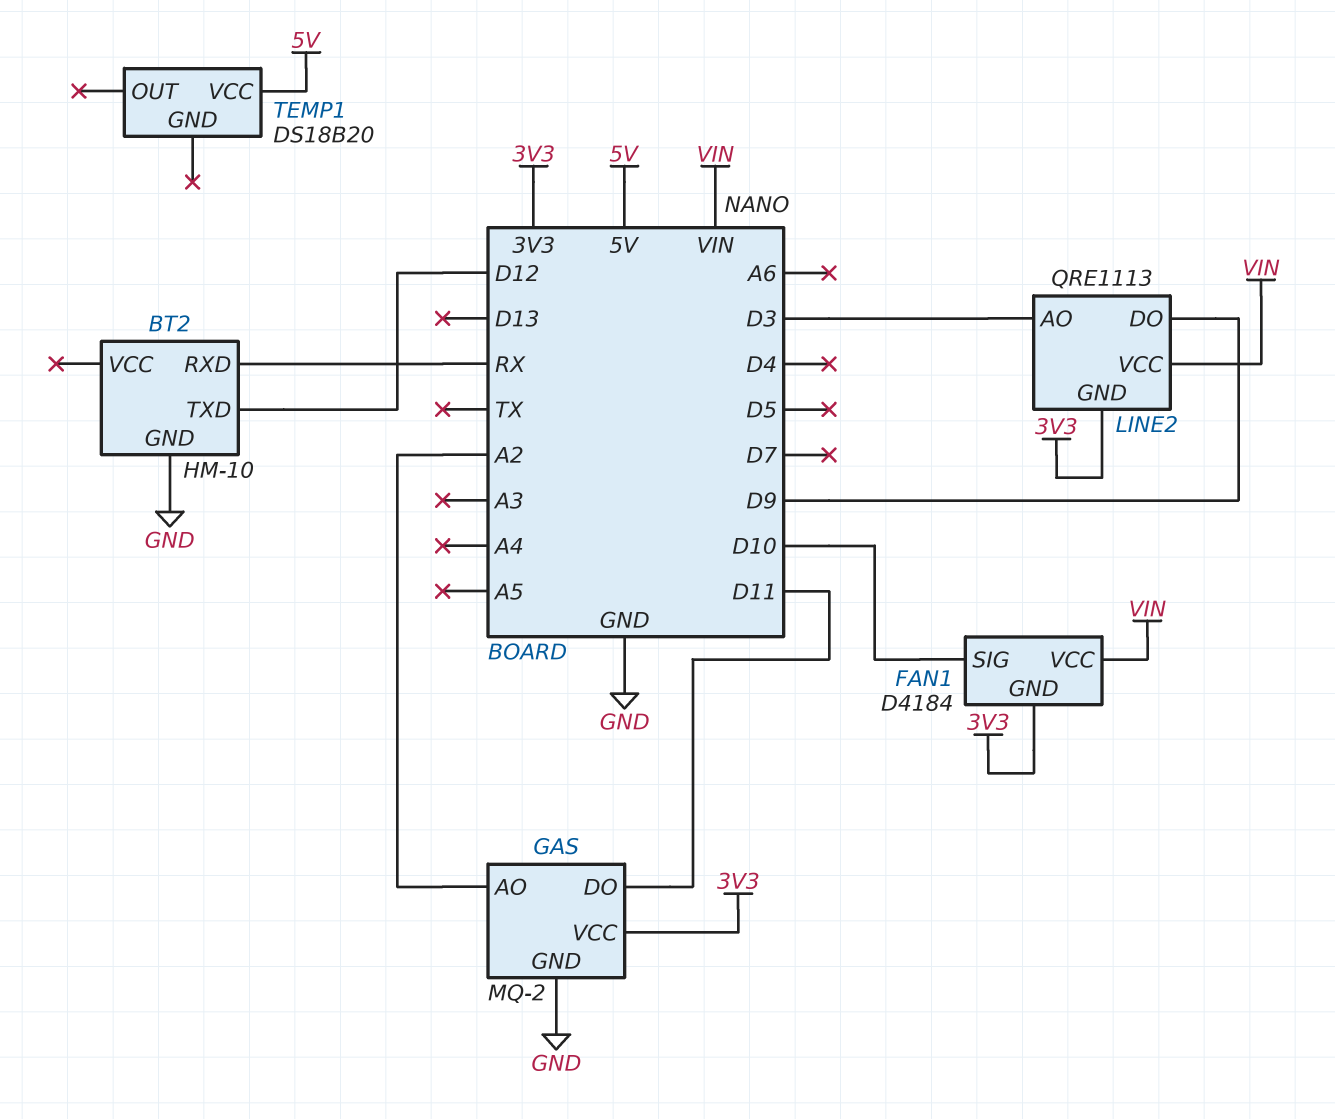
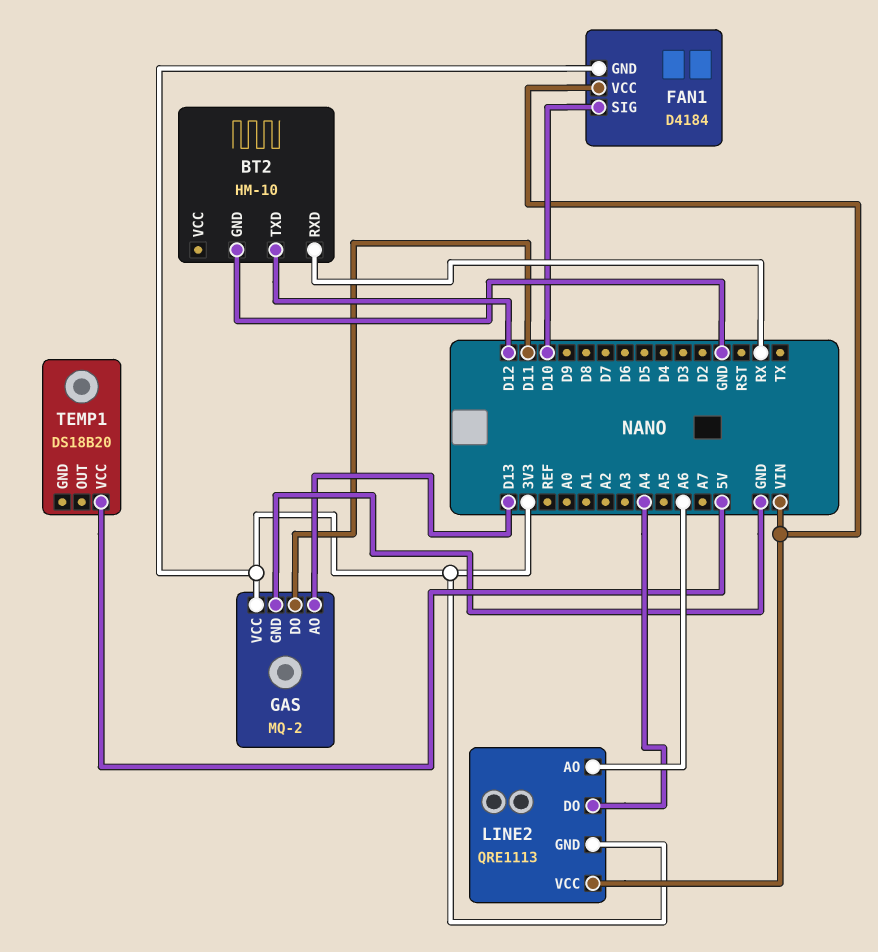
GAS pin AO: A2 -> D13
LINE2 pin AO: D3 -> A6
LINE2 pin DO: D9 -> A4

